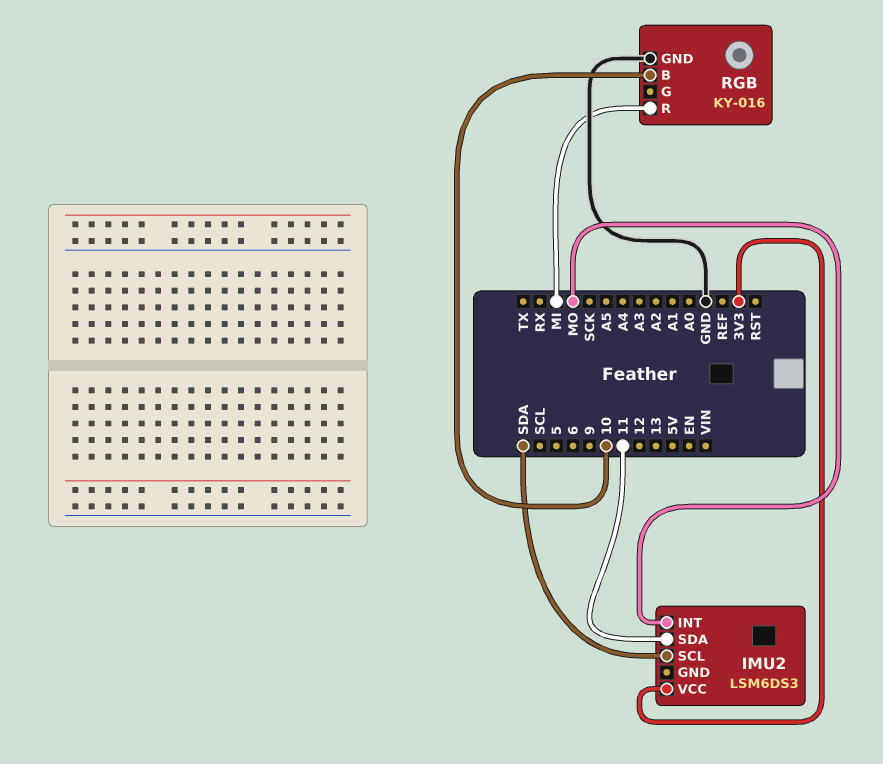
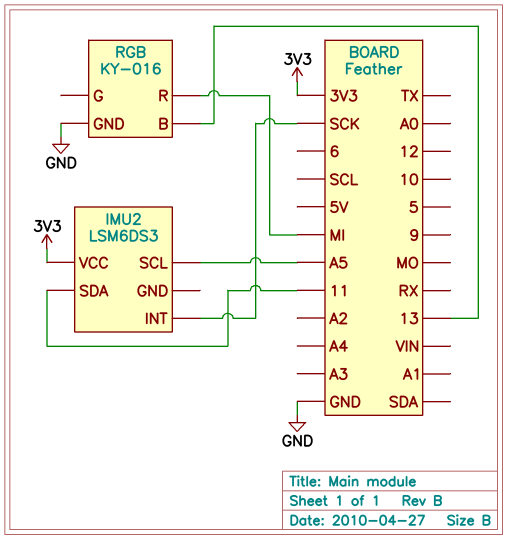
IMU2 pin INT: MO -> SCK
IMU2 pin SCL: SDA -> A5
RGB pin B: 10 -> 13

